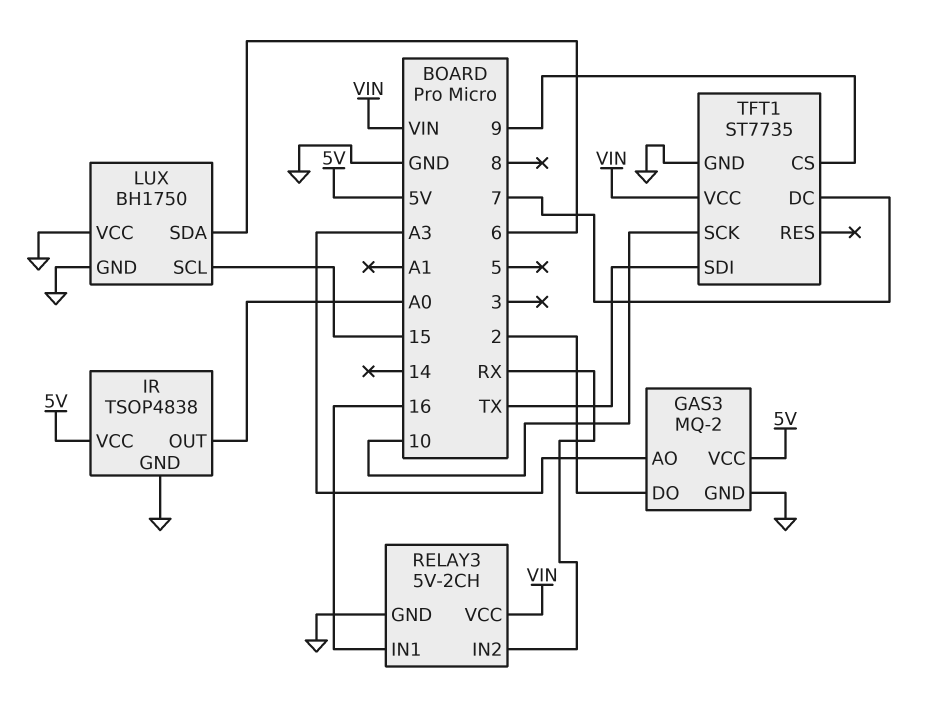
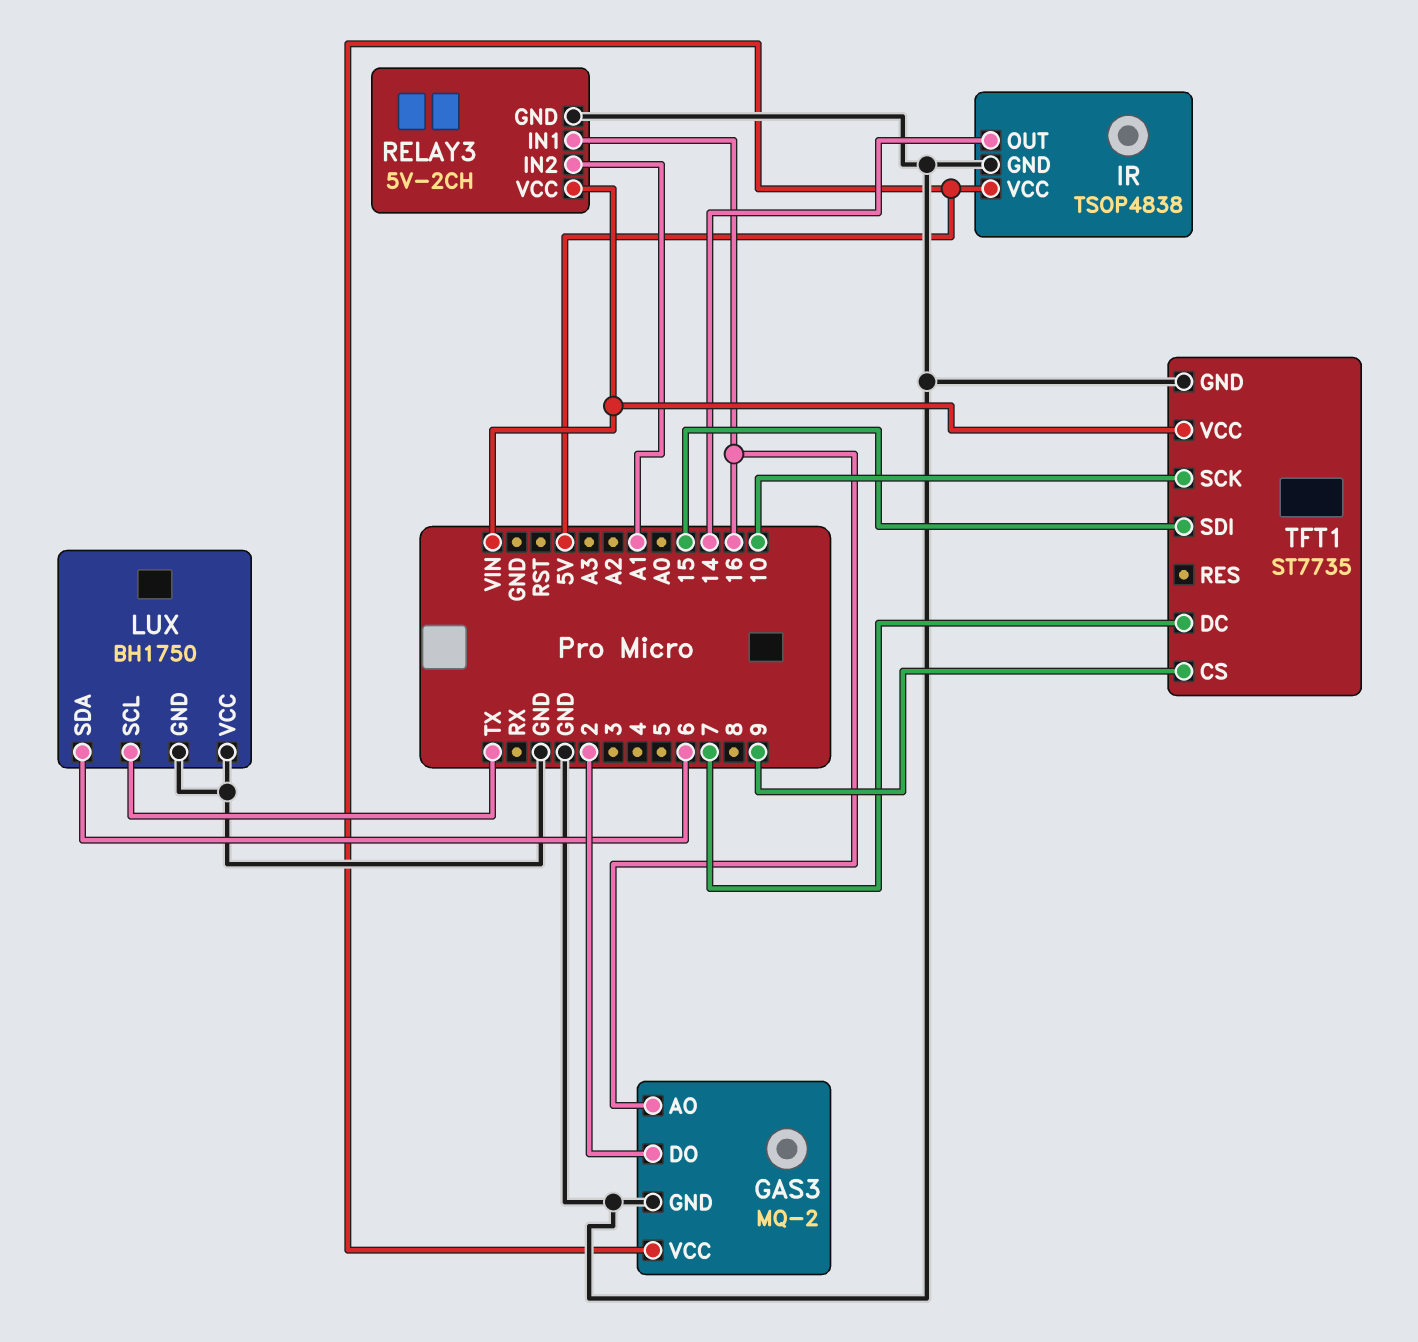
GAS3 pin AO: A3 -> 16
IR pin OUT: A0 -> 14
LUX pin SCL: 15 -> TX
RELAY3 pin IN2: RX -> A1
TFT1 pin SDI: TX -> 15

